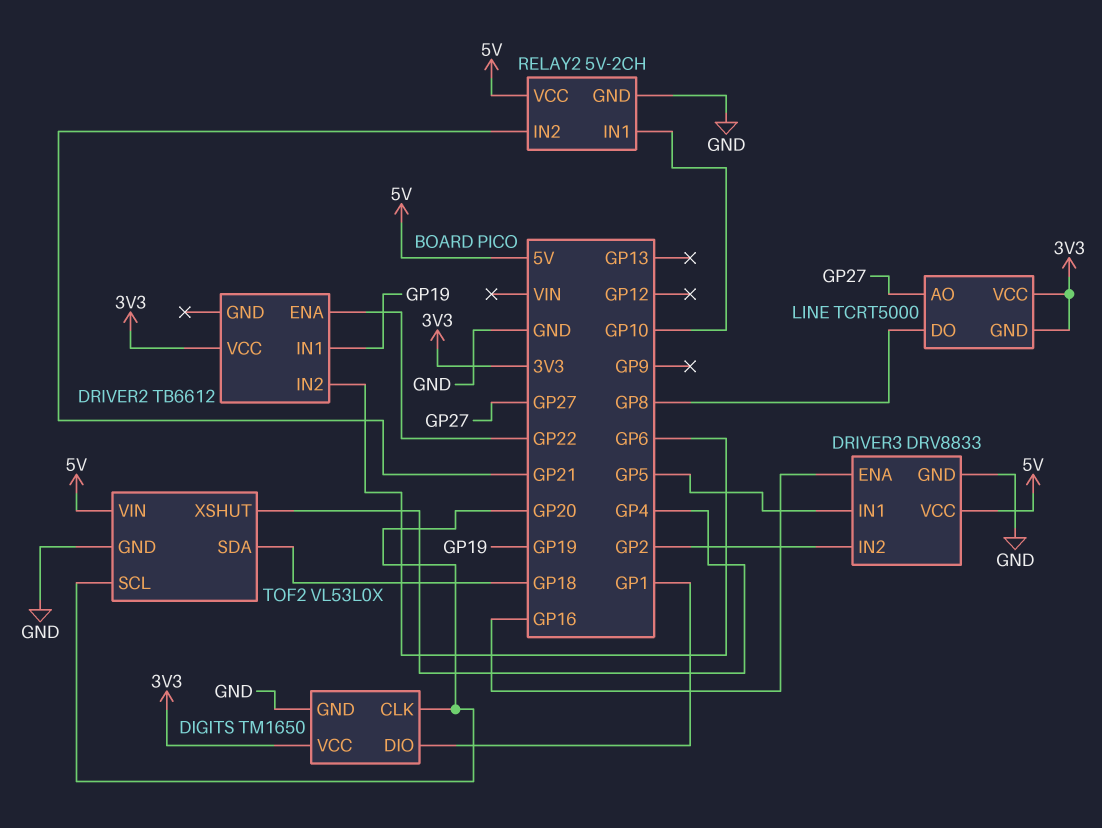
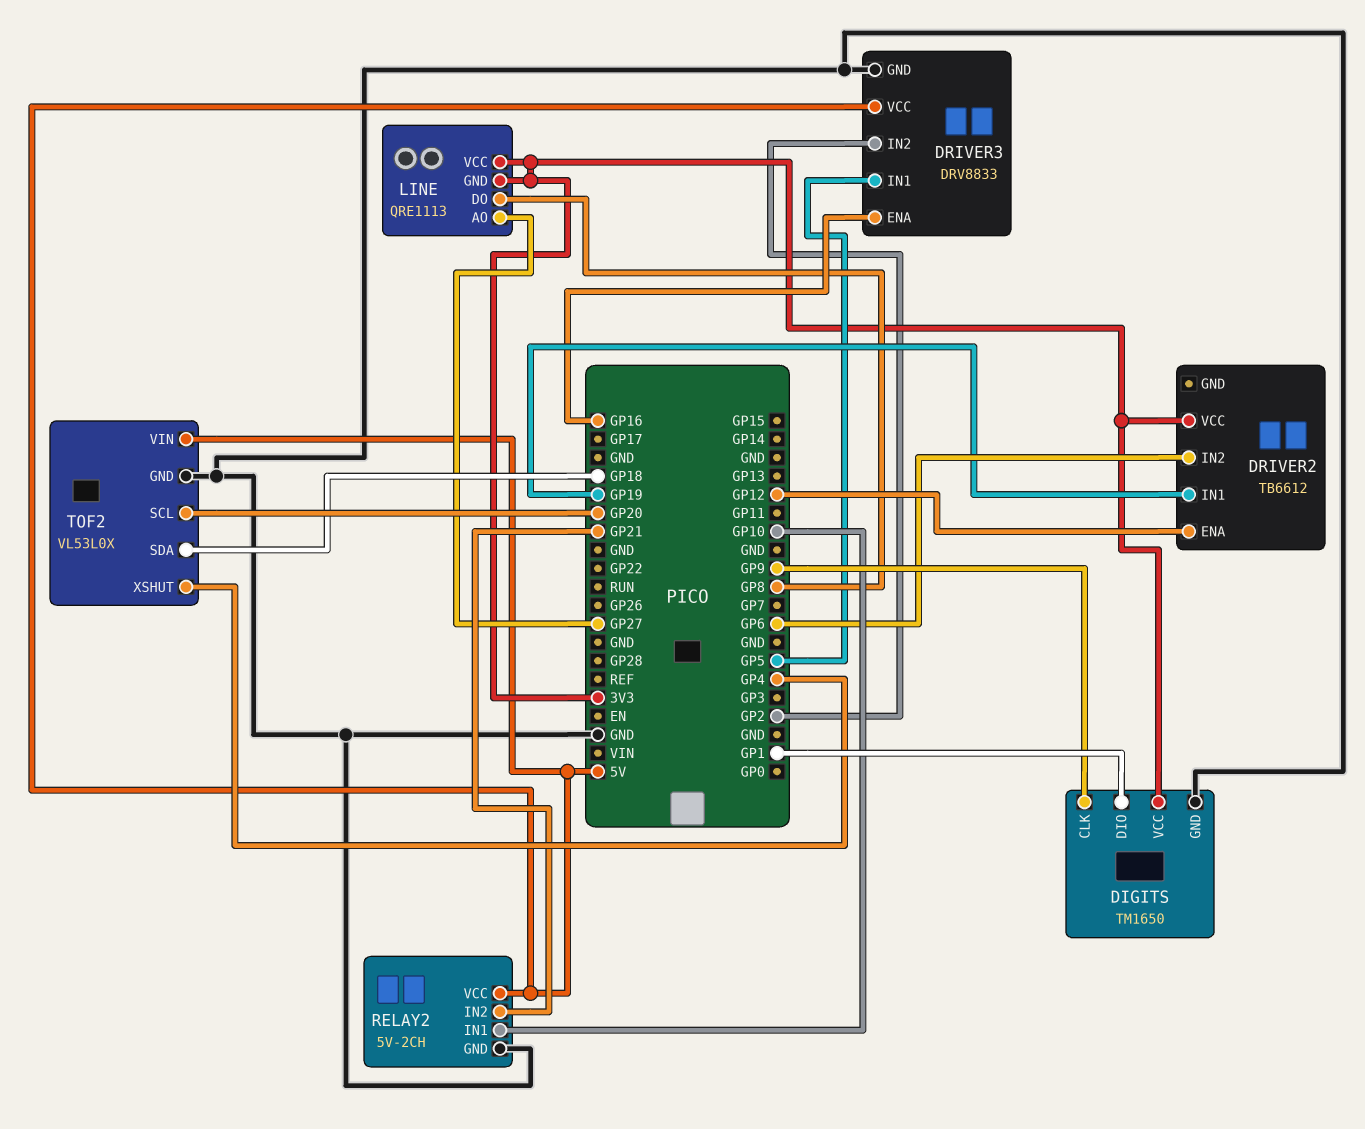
DIGITS pin CLK: GP20 -> GP9
DRIVER2 pin ENA: GP22 -> GP12
LINE: TCRT5000 -> QRE1113

